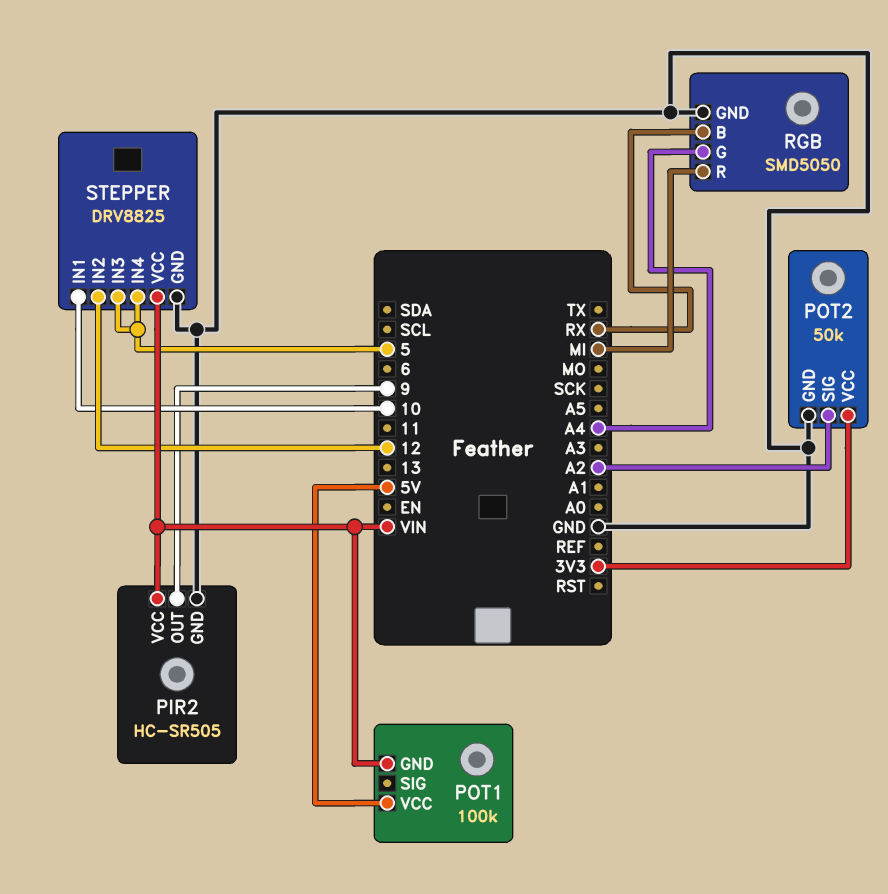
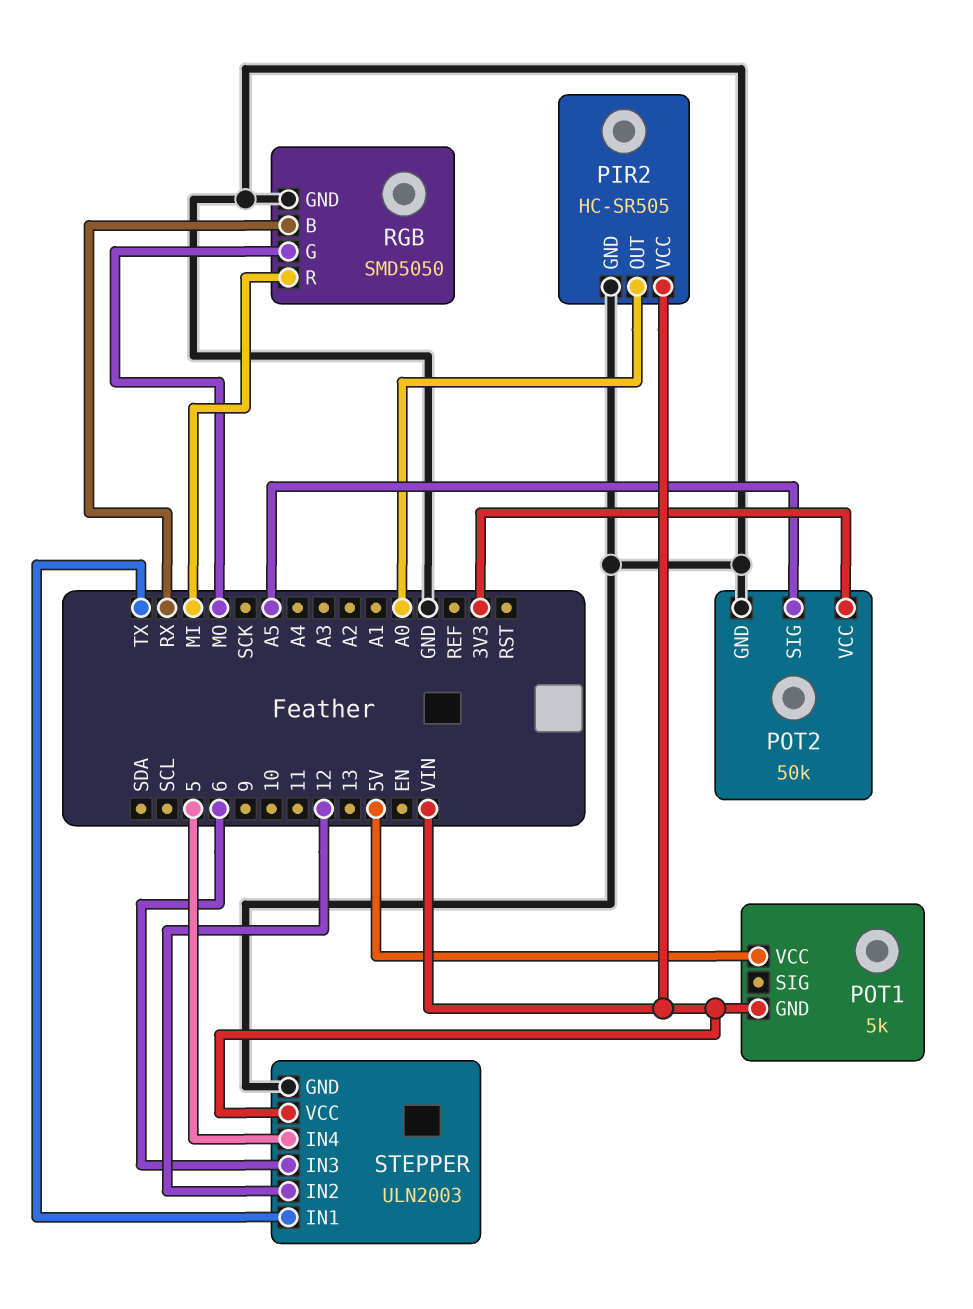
PIR2 pin OUT: 9 -> A0
POT1: 100k -> 5k
POT2 pin SIG: A2 -> A5
RGB pin G: A4 -> MO
STEPPER: DRV8825 -> ULN2003
STEPPER pin IN1: 10 -> TX
STEPPER pin IN3: 5 -> 6

